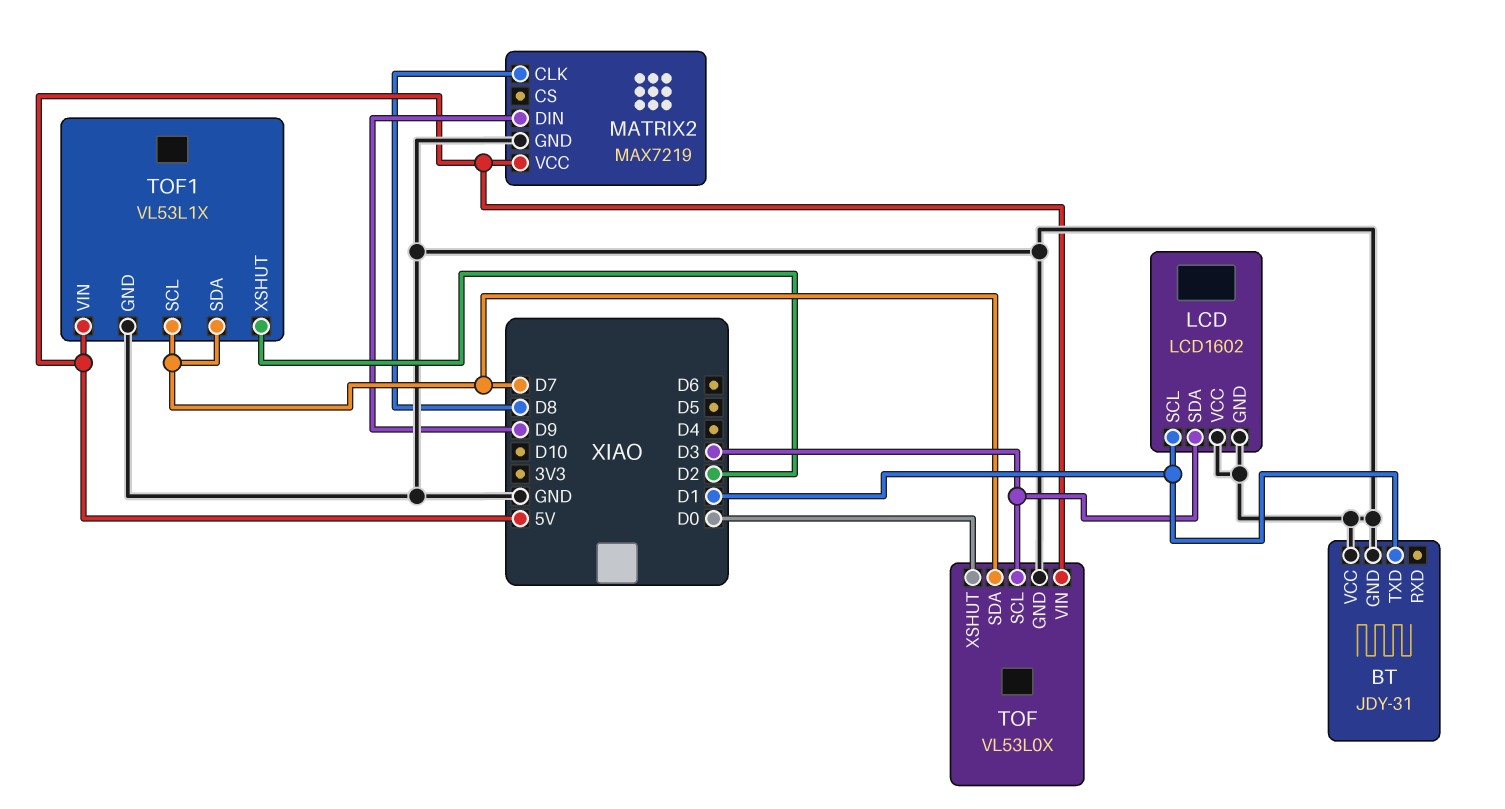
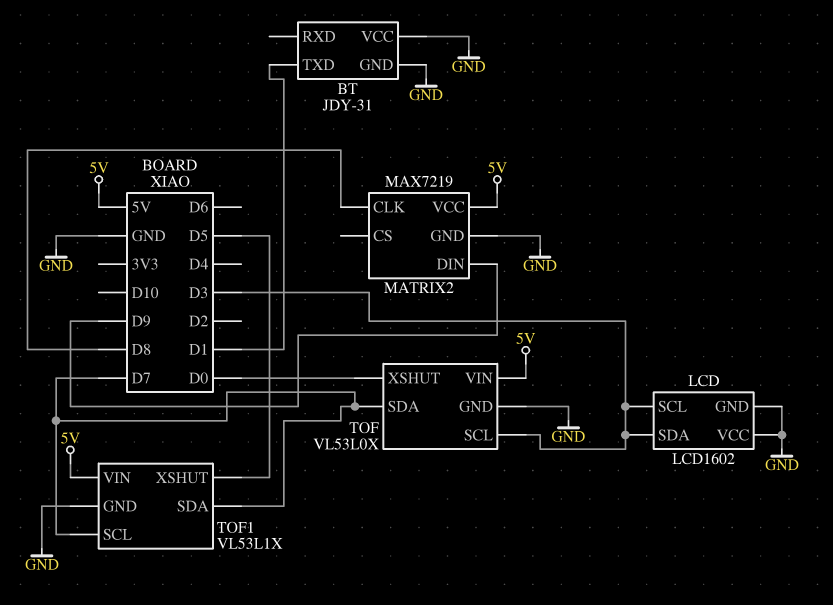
LCD pin SCL: D1 -> D3
TOF1 pin XSHUT: D2 -> D5

